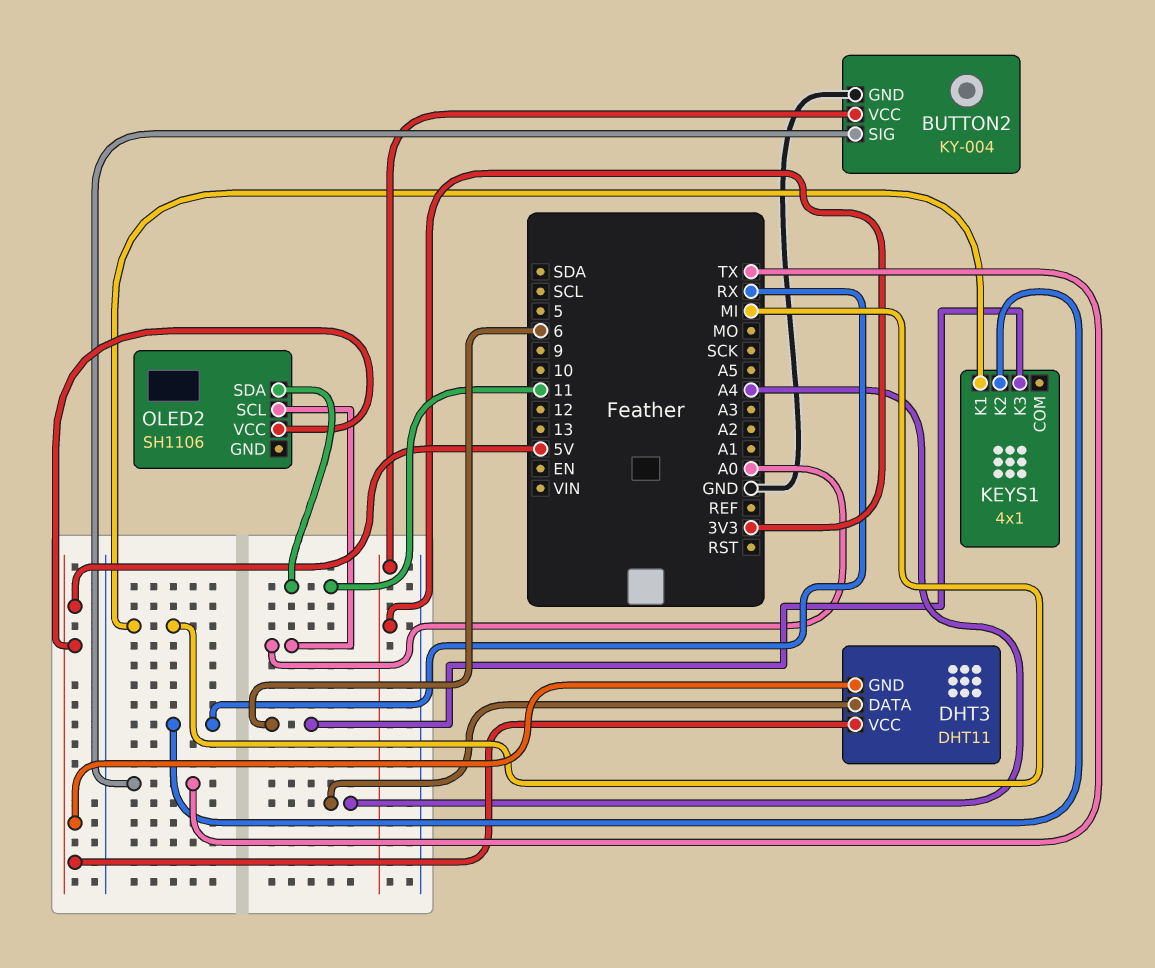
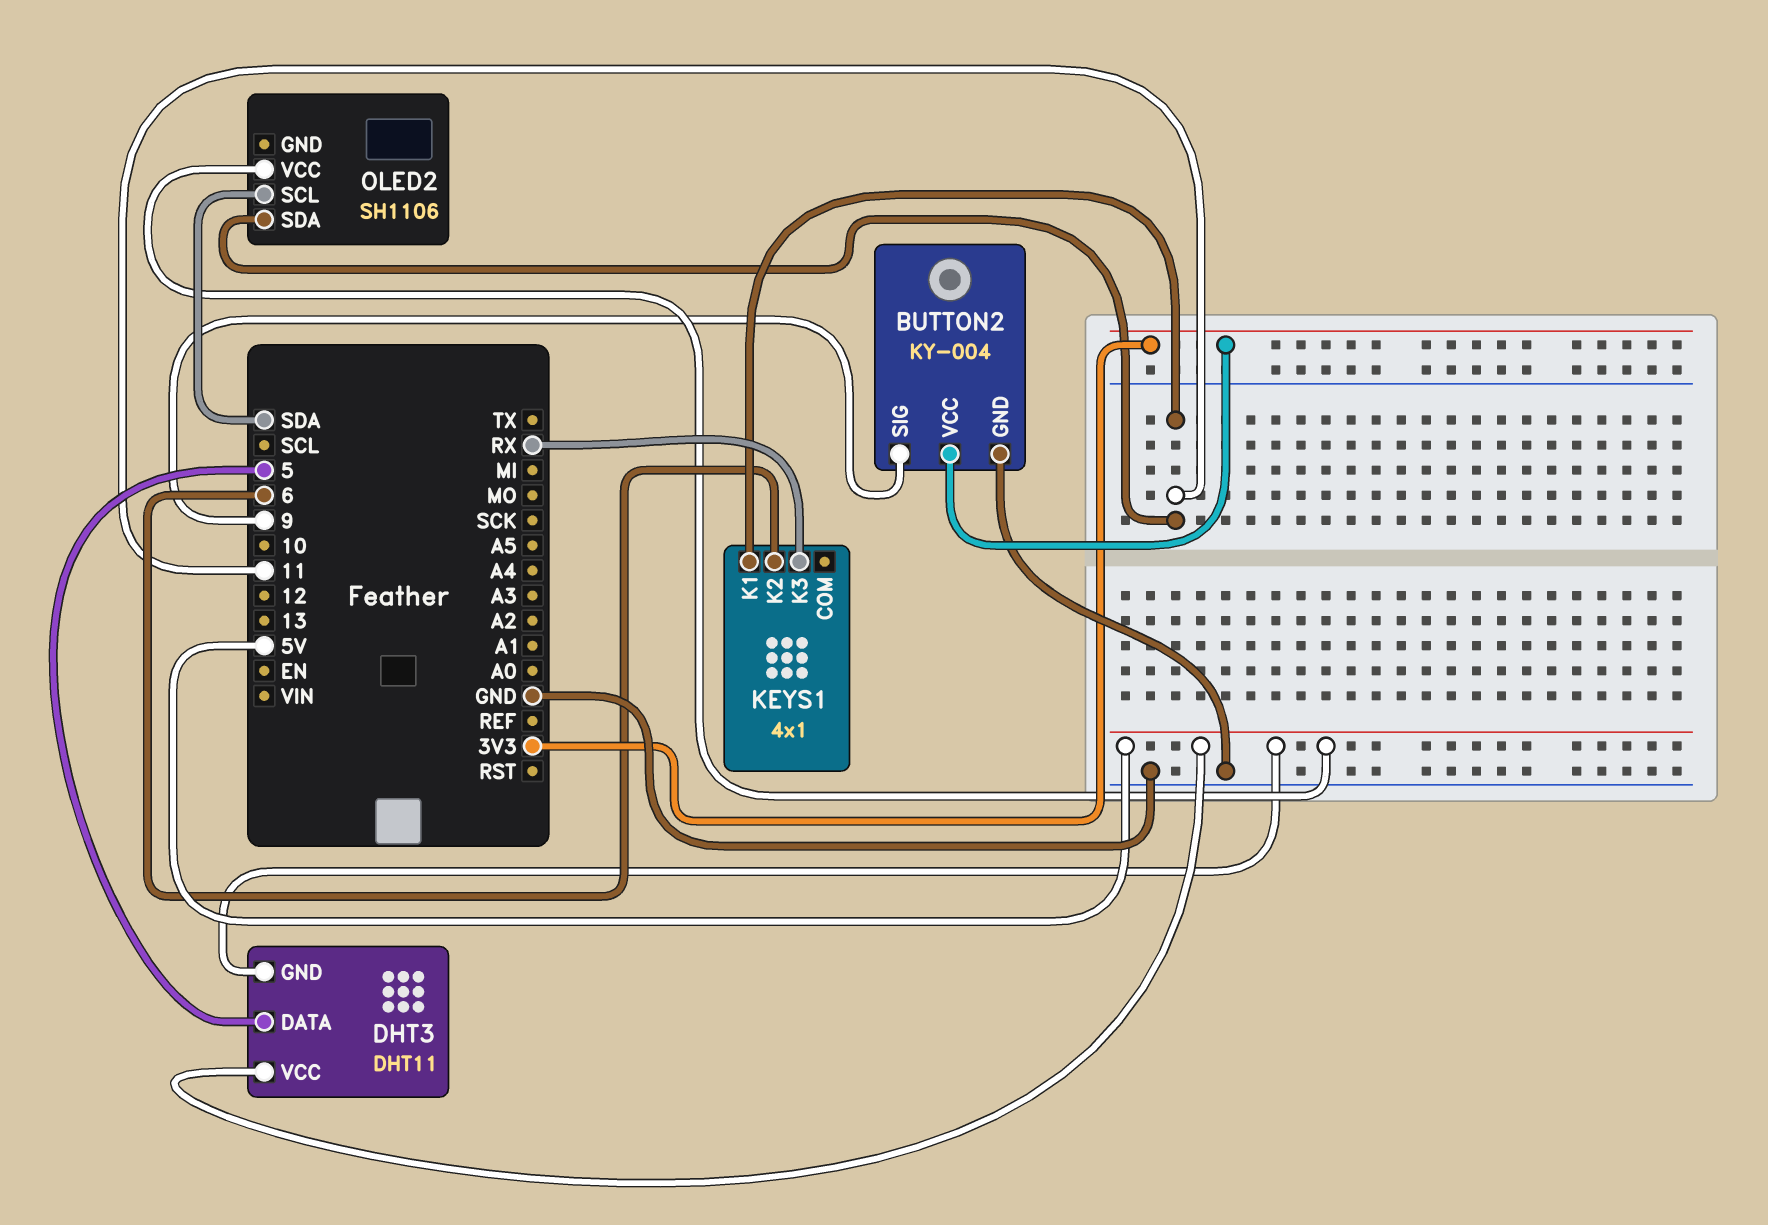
BUTTON2 pin SIG: TX -> 9
DHT3 pin DATA: A4 -> 5
KEYS1 pin K1: MI -> 11
KEYS1 pin K2: RX -> 6
KEYS1 pin K3: 6 -> RX
OLED2 pin SCL: A0 -> SDA

